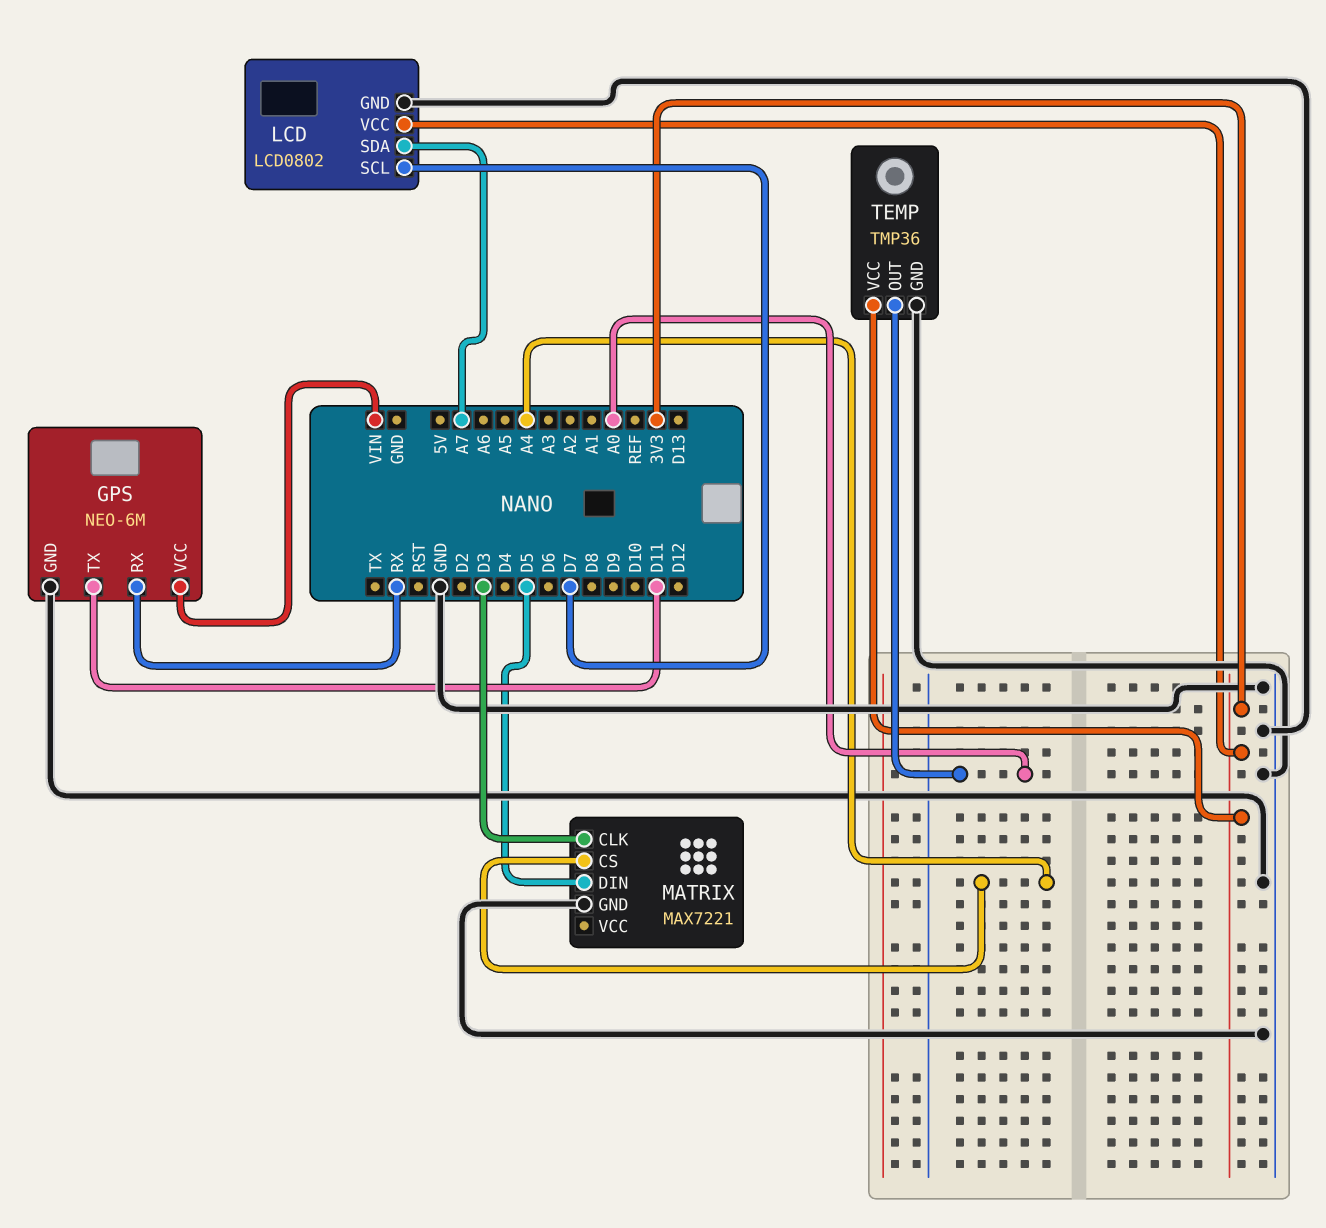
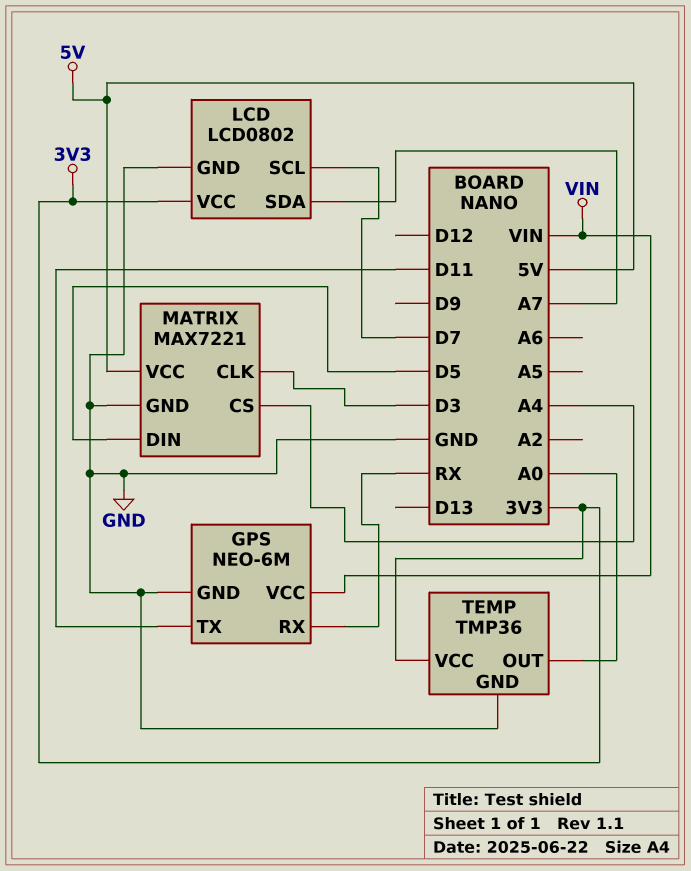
MATRIX pin VCC: none -> 5V

